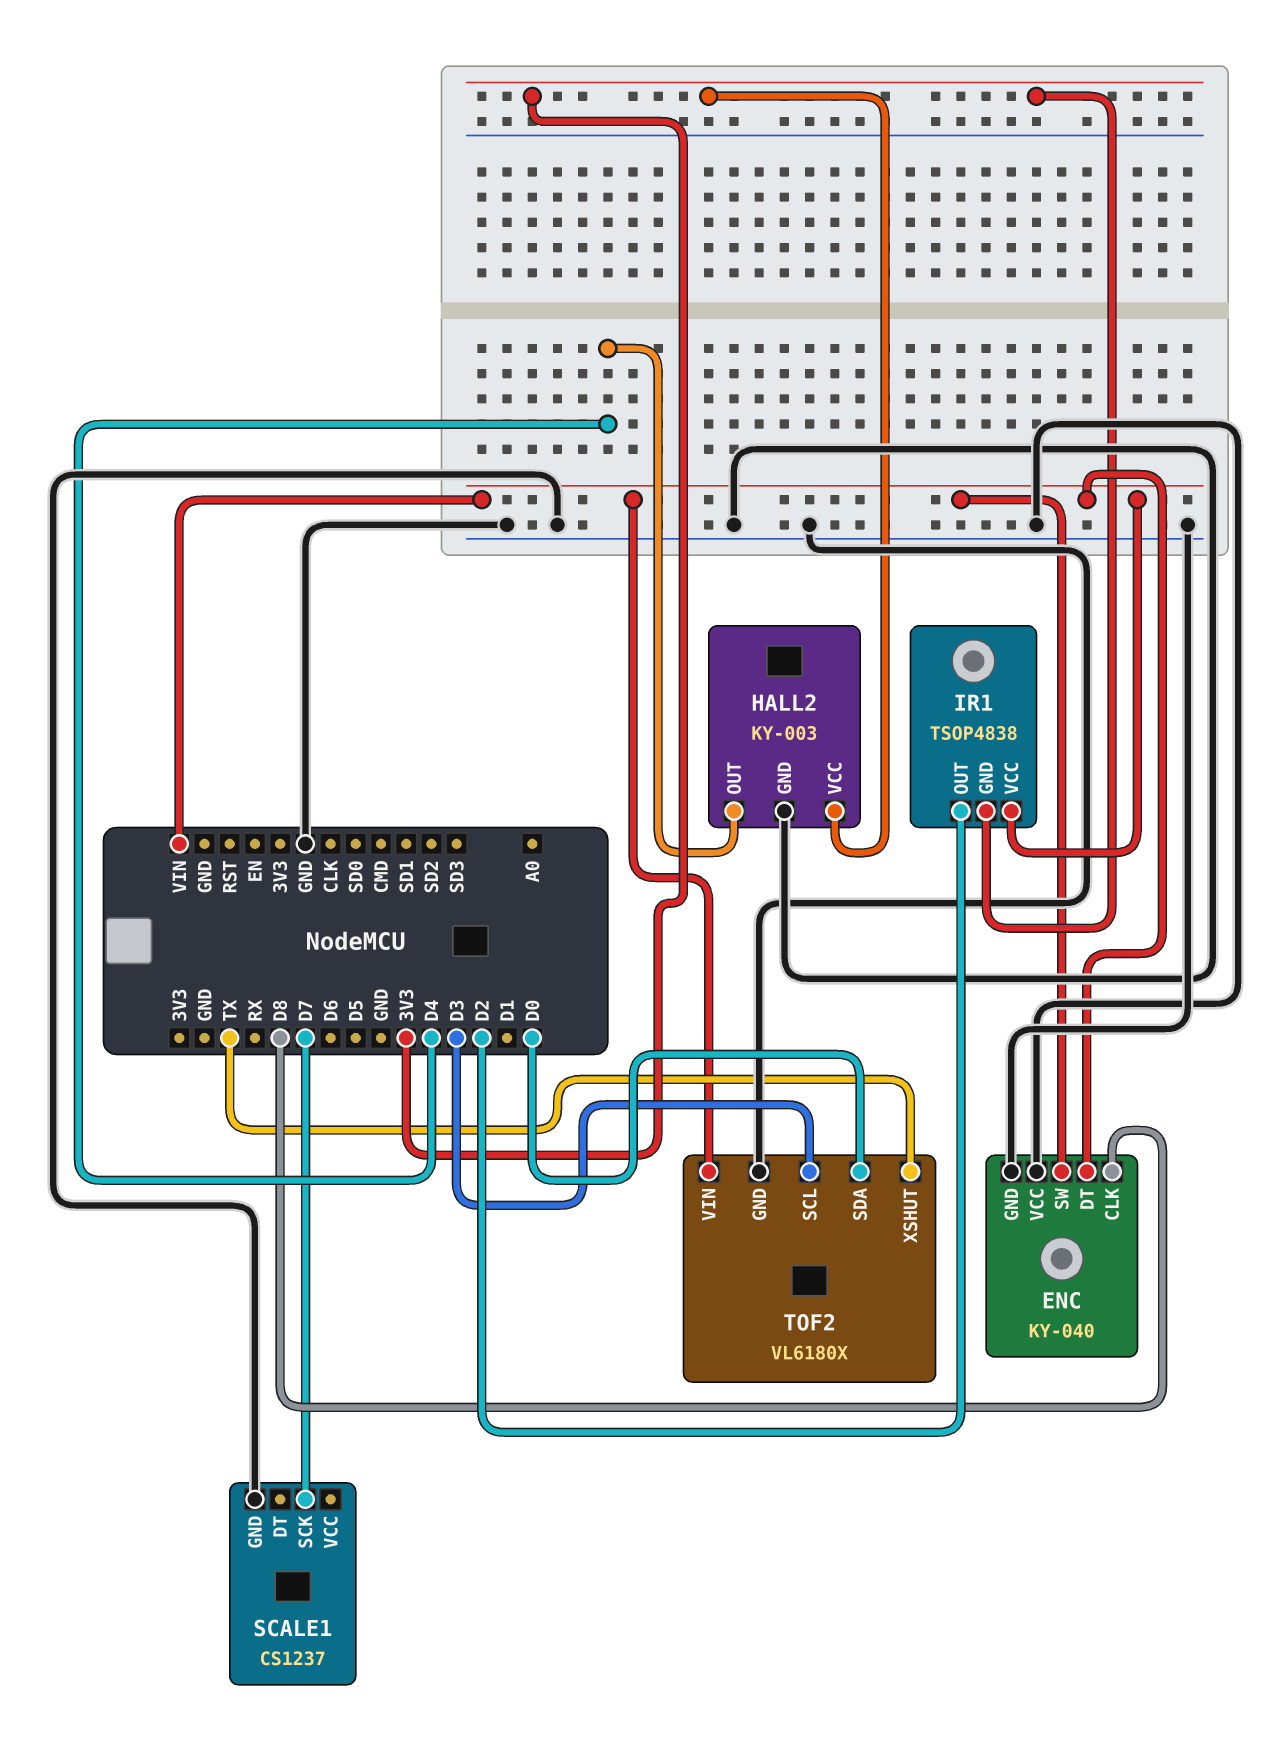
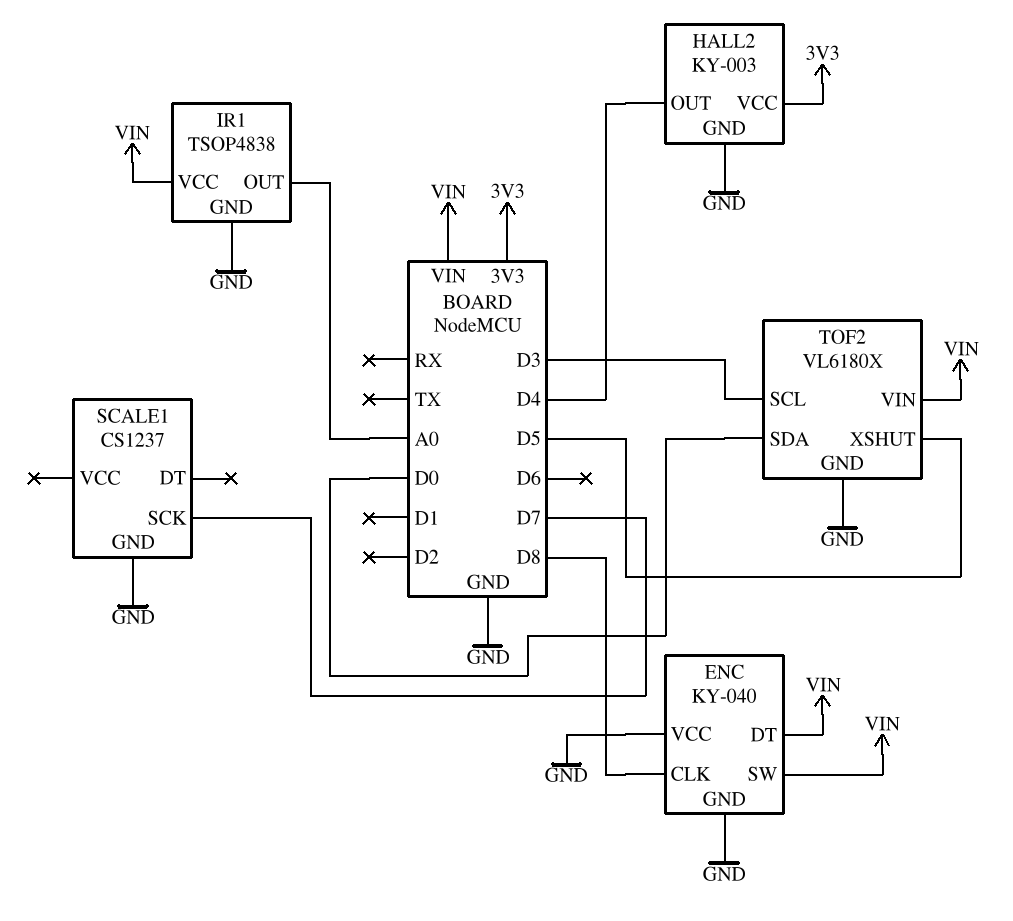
IR1 pin GND: 3V3 -> GND
IR1 pin OUT: D2 -> A0
TOF2 pin XSHUT: TX -> D5

